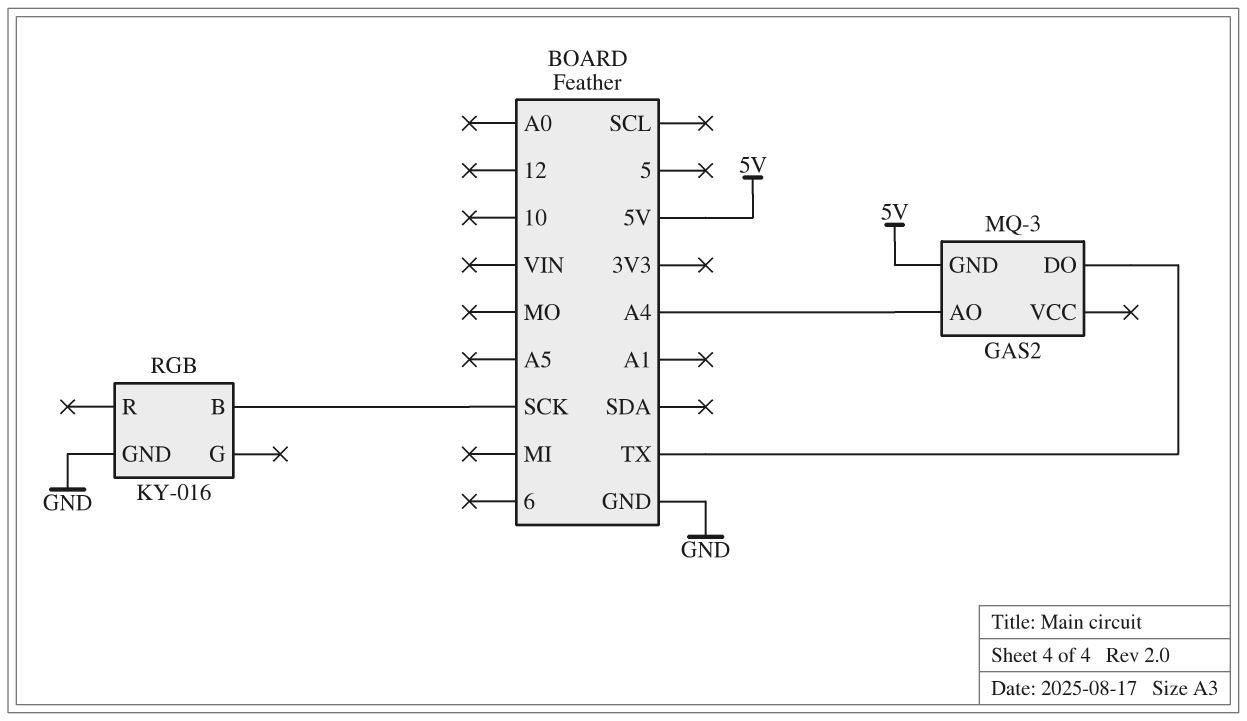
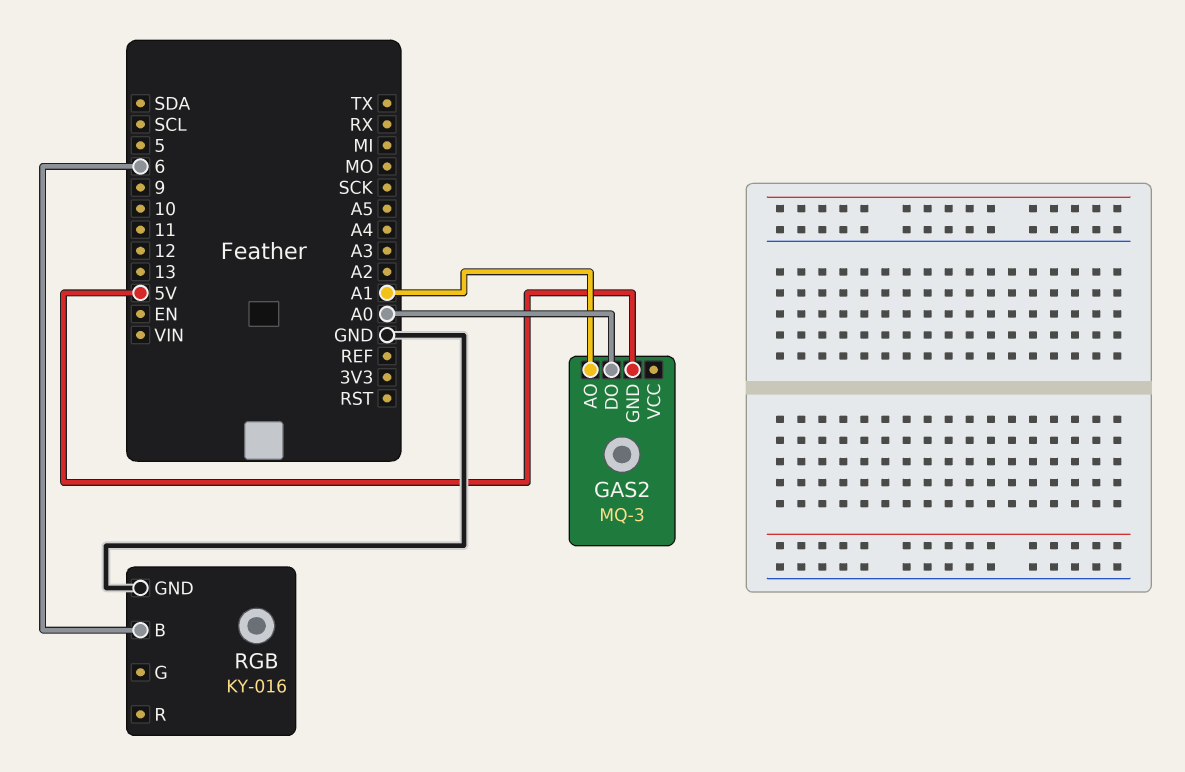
GAS2 pin AO: A4 -> A1
GAS2 pin DO: TX -> A0
RGB pin B: SCK -> 6

